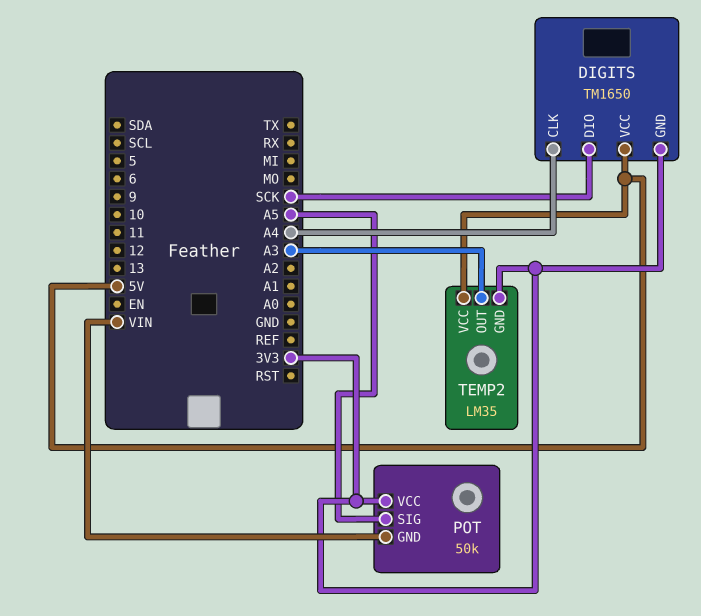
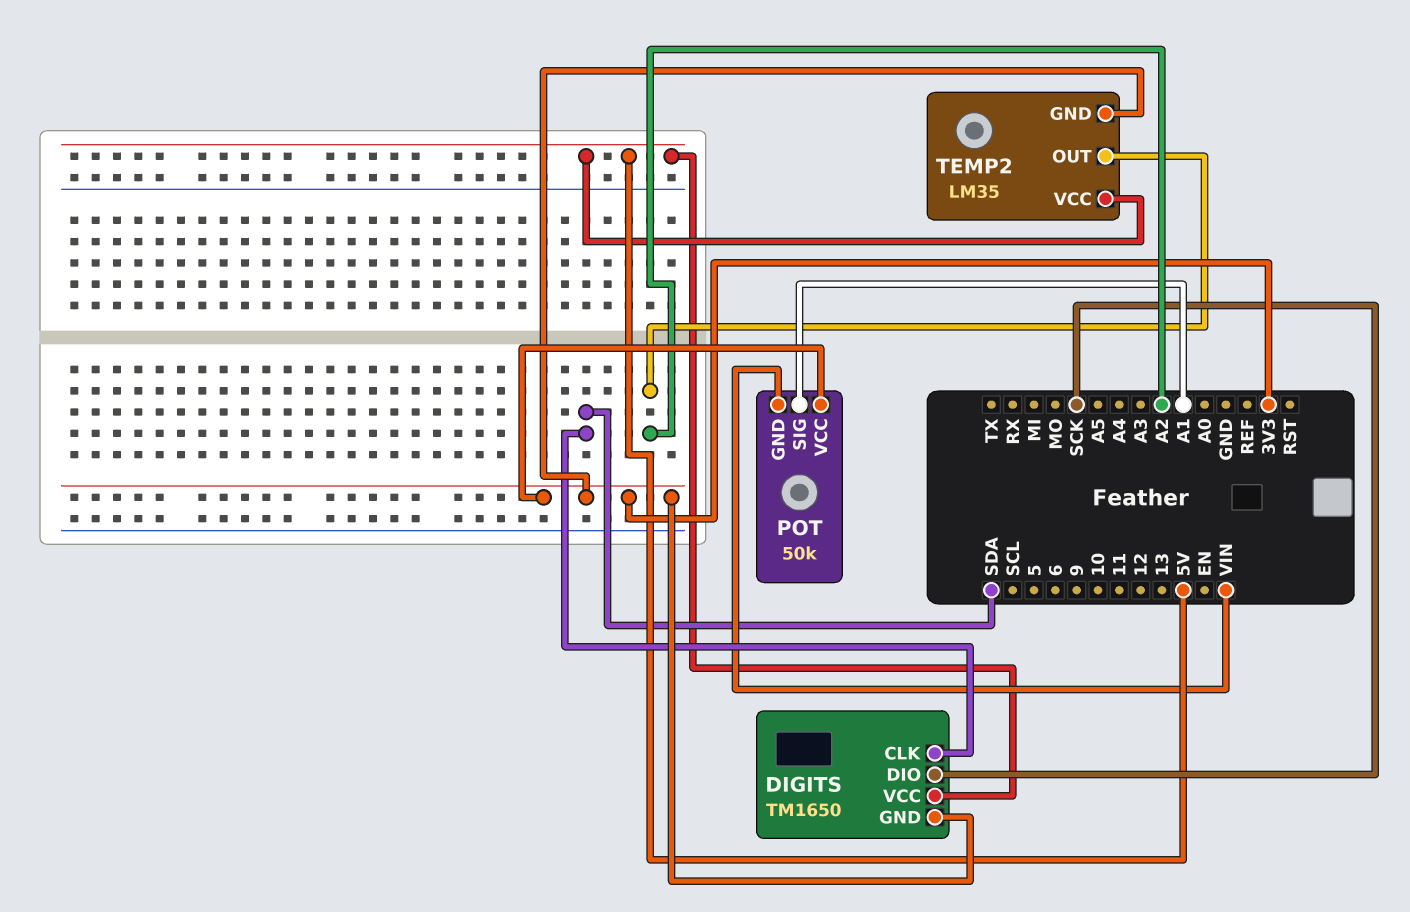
DIGITS pin CLK: A4 -> SDA
POT pin SIG: A5 -> A1
TEMP2 pin OUT: A3 -> A2

